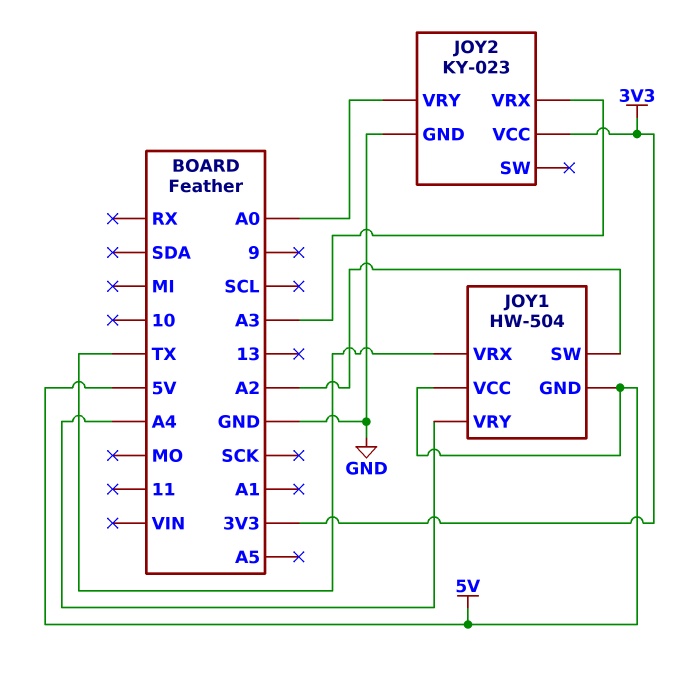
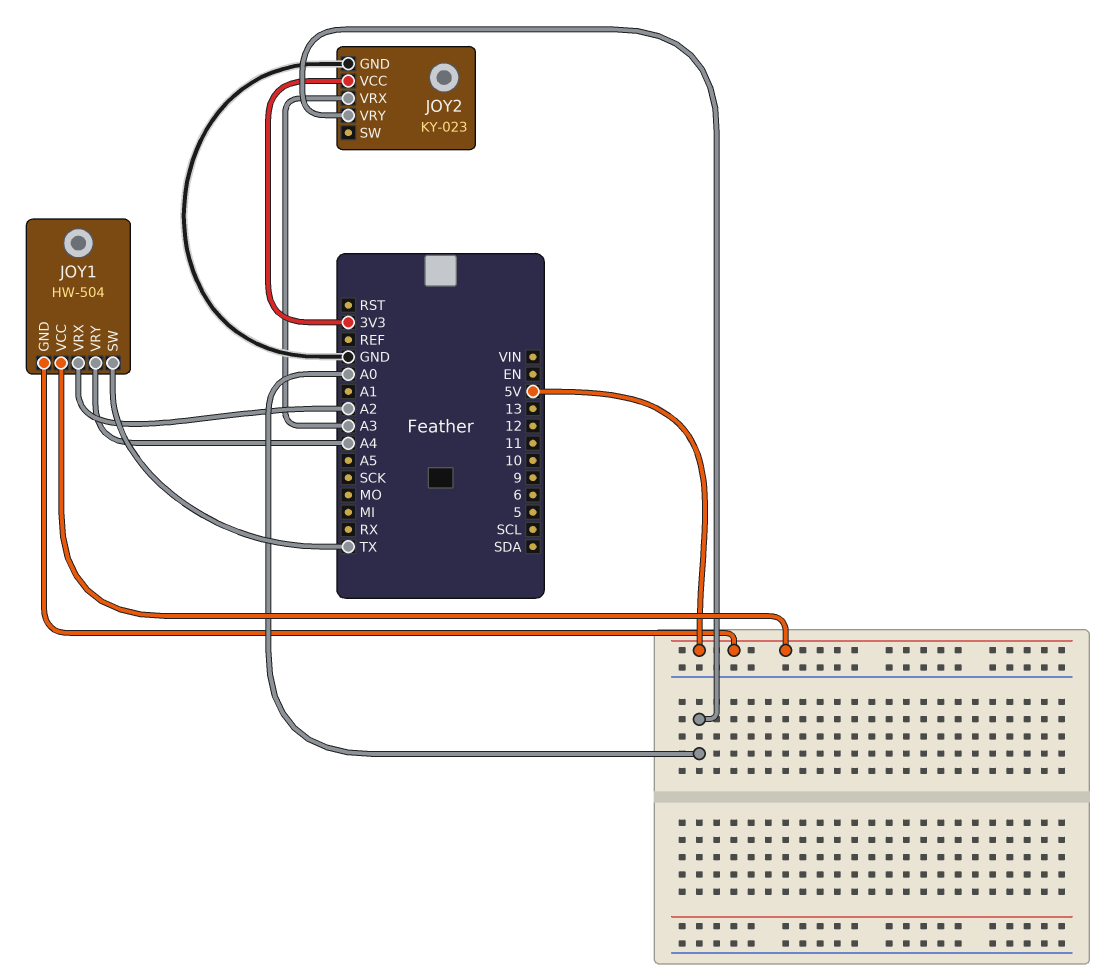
JOY1 pin SW: A2 -> TX
JOY1 pin VRX: TX -> A2

